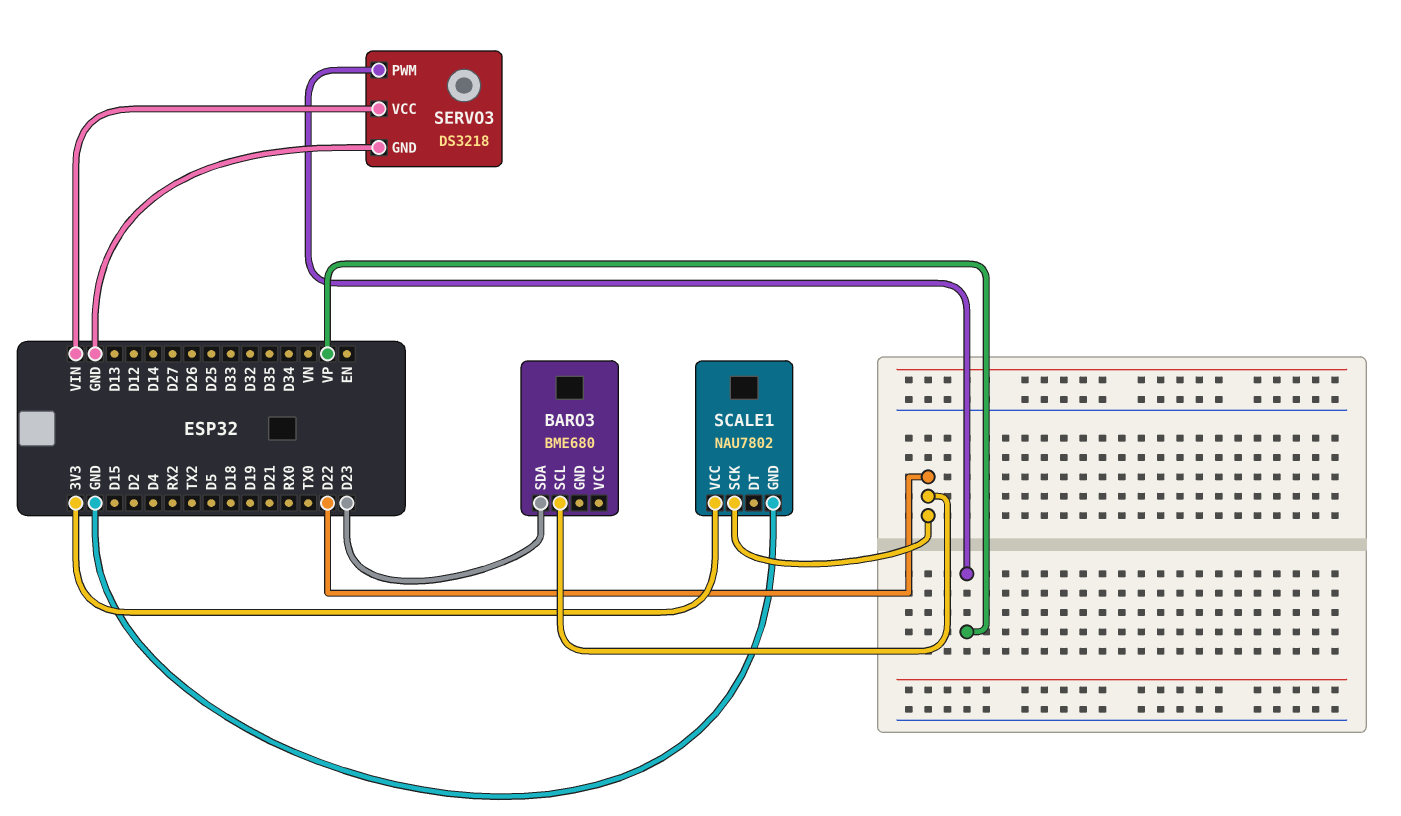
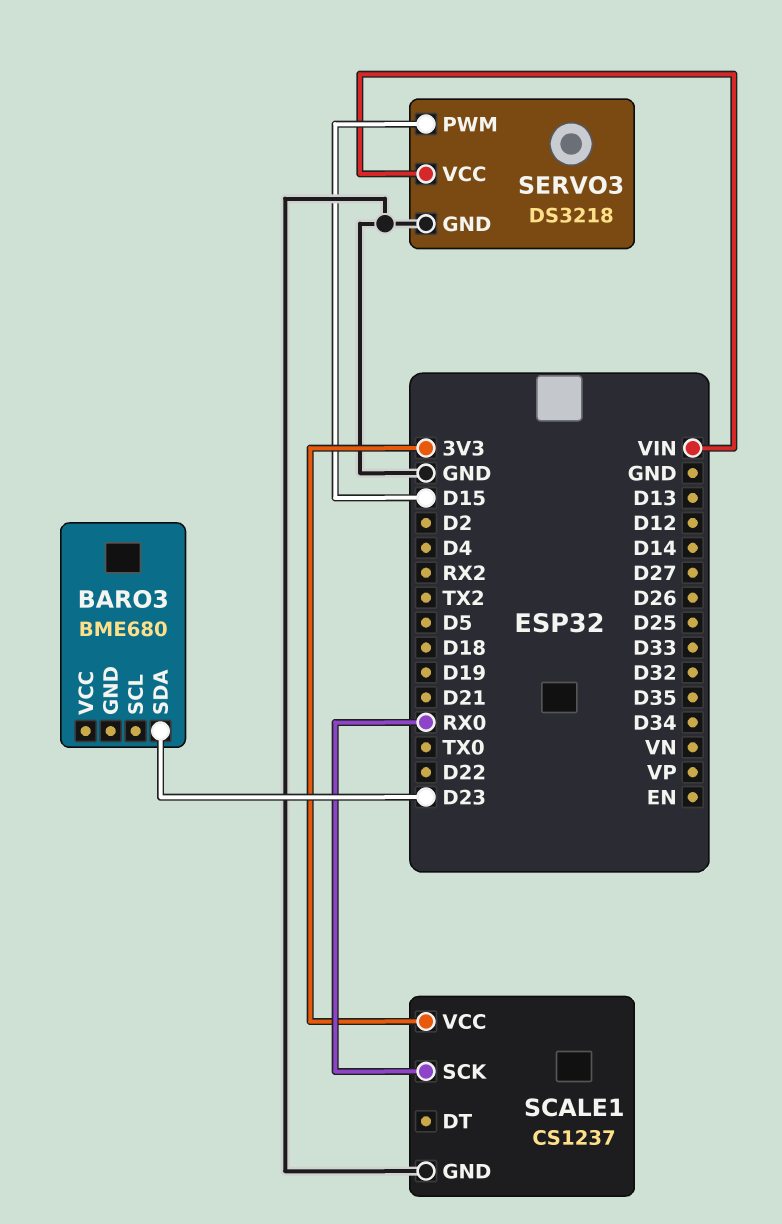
BARO3 pin SCL: D22 -> none
SCALE1: NAU7802 -> CS1237
SCALE1 pin SCK: D22 -> RX0
SERVO3 pin PWM: VP -> D15

